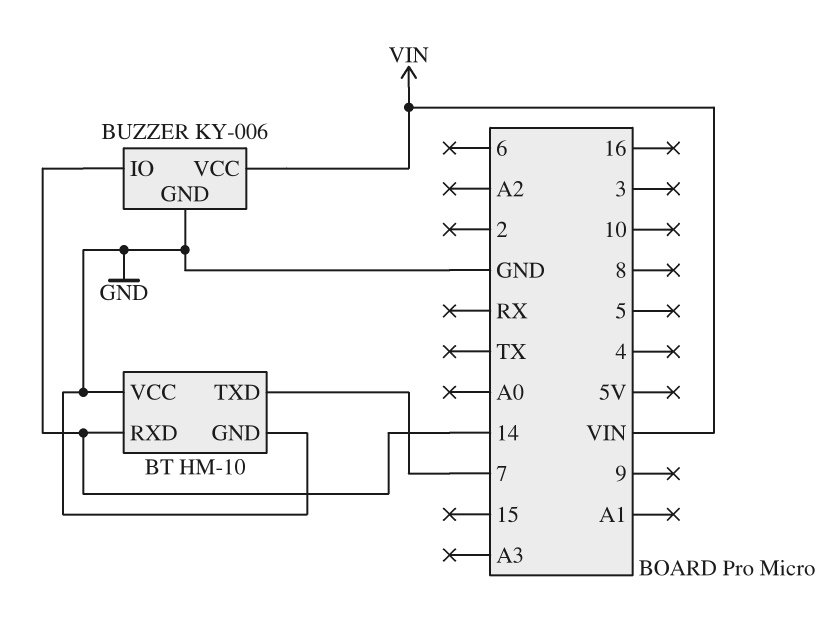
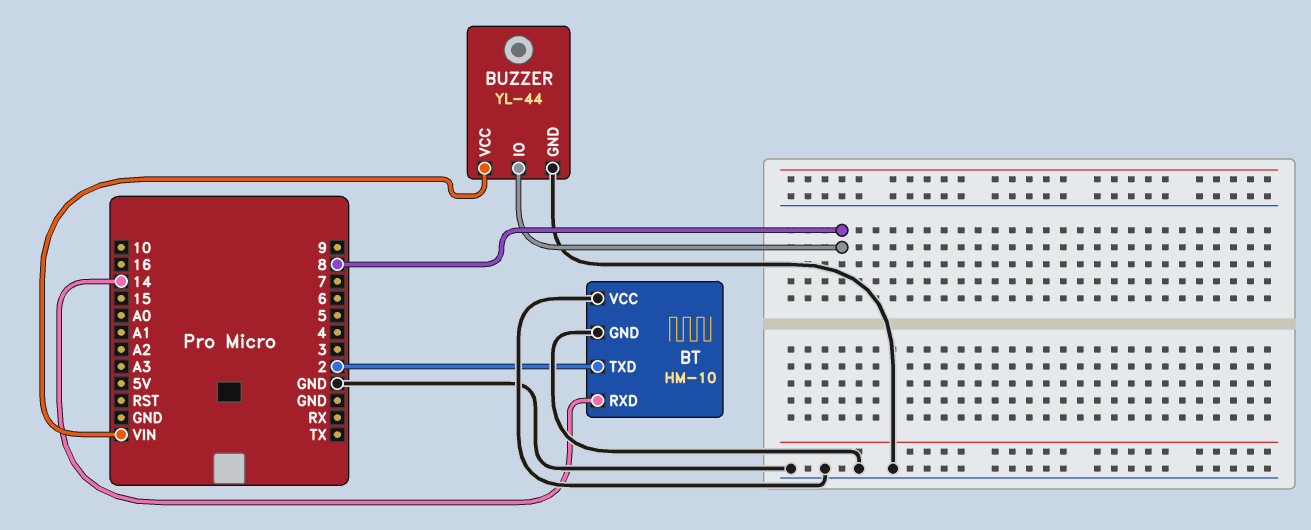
BT pin TXD: 7 -> 2
BUZZER: KY-006 -> YL-44
BUZZER pin IO: 14 -> 8

